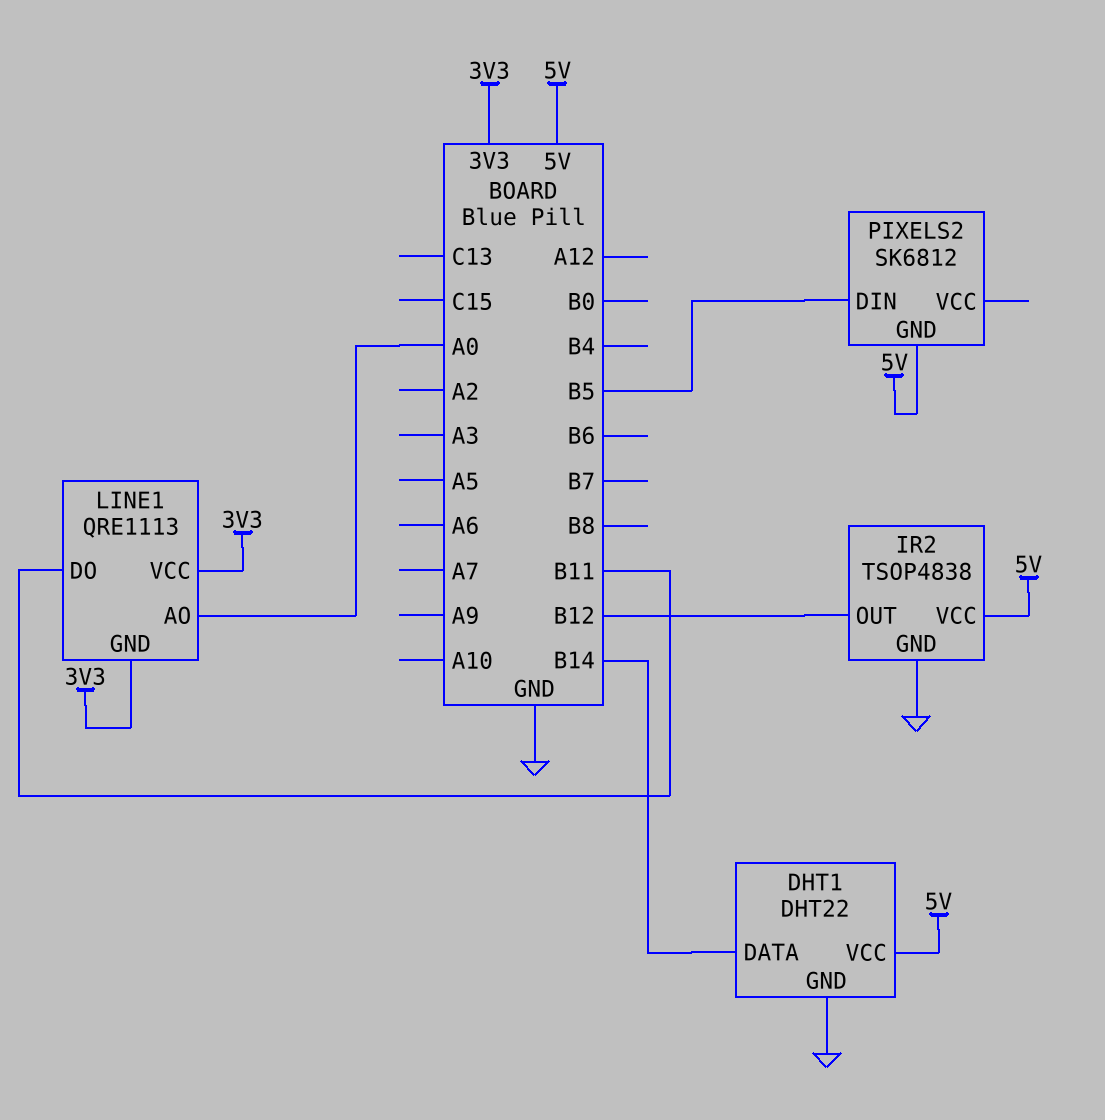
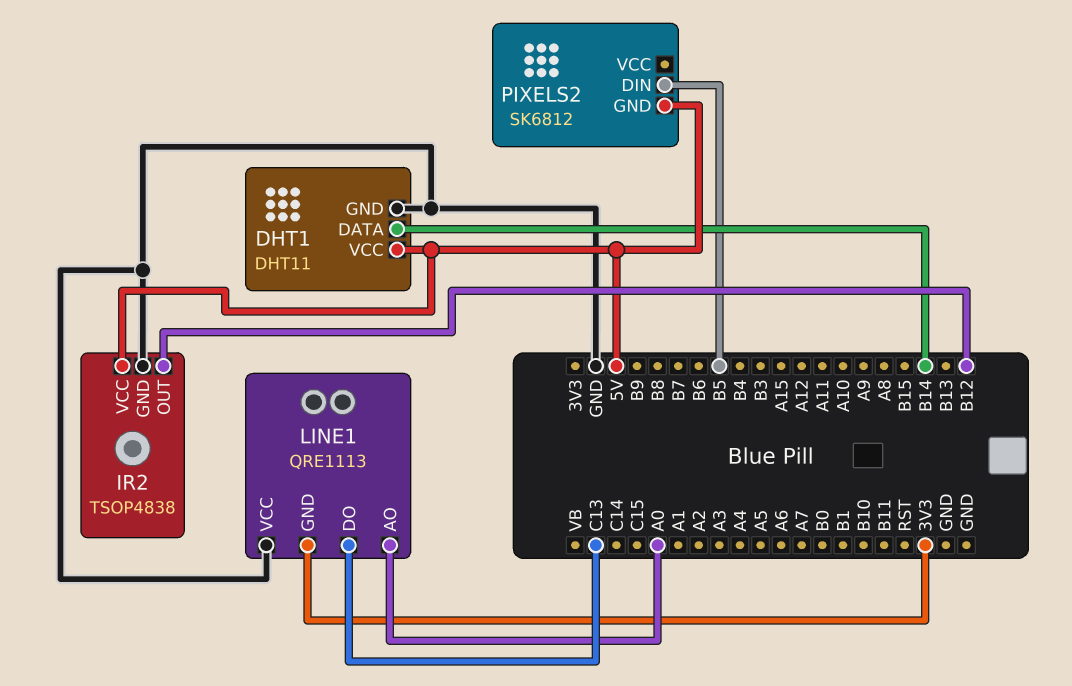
DHT1: DHT22 -> DHT11
LINE1 pin DO: B11 -> C13
LINE1 pin VCC: 3V3 -> GND

